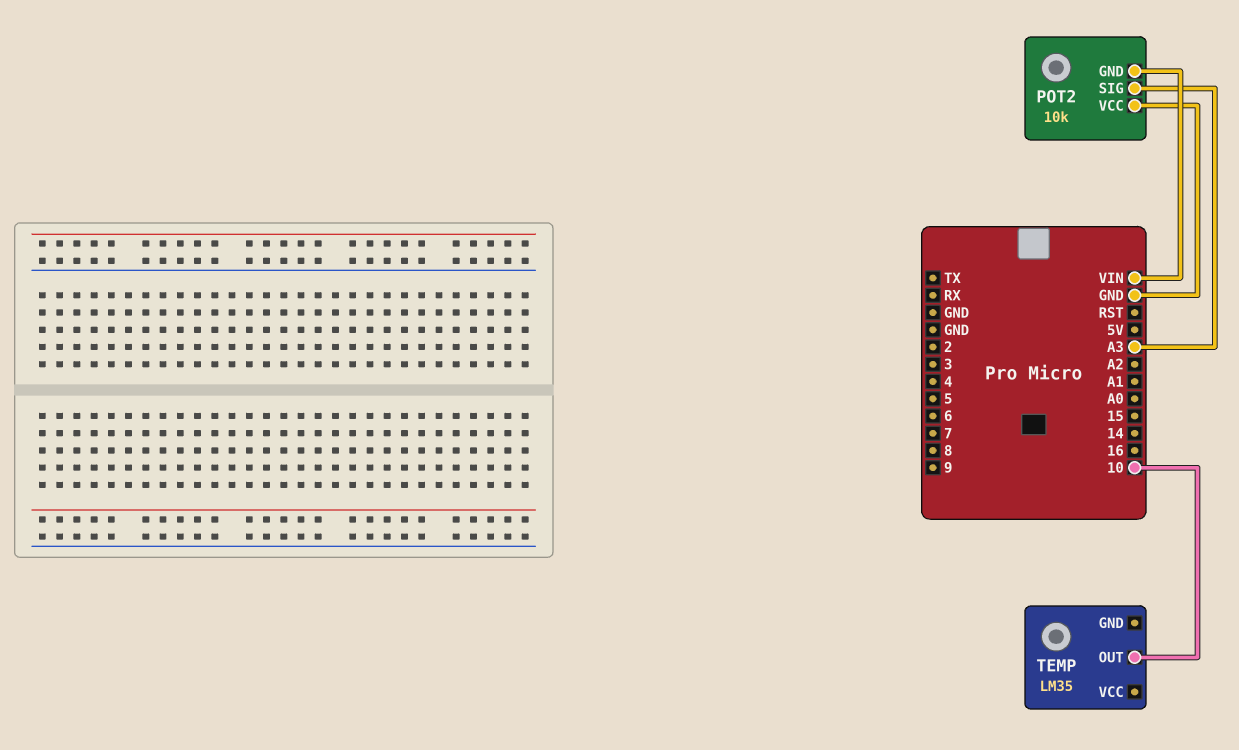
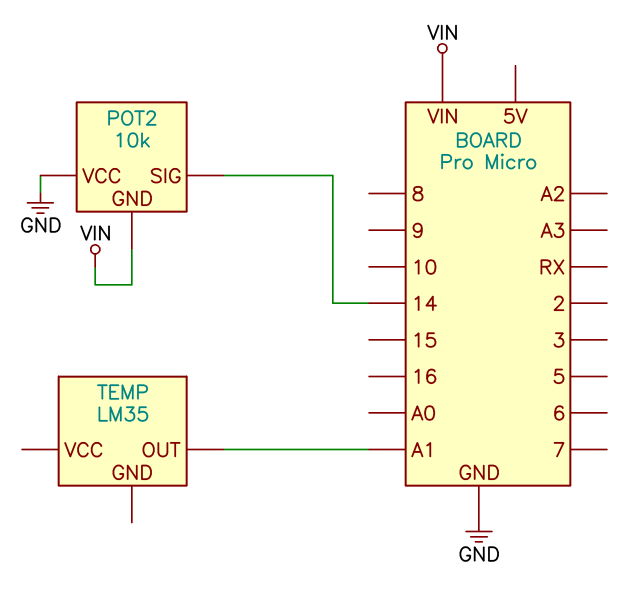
POT2 pin SIG: A3 -> 14
TEMP pin OUT: 10 -> A1

